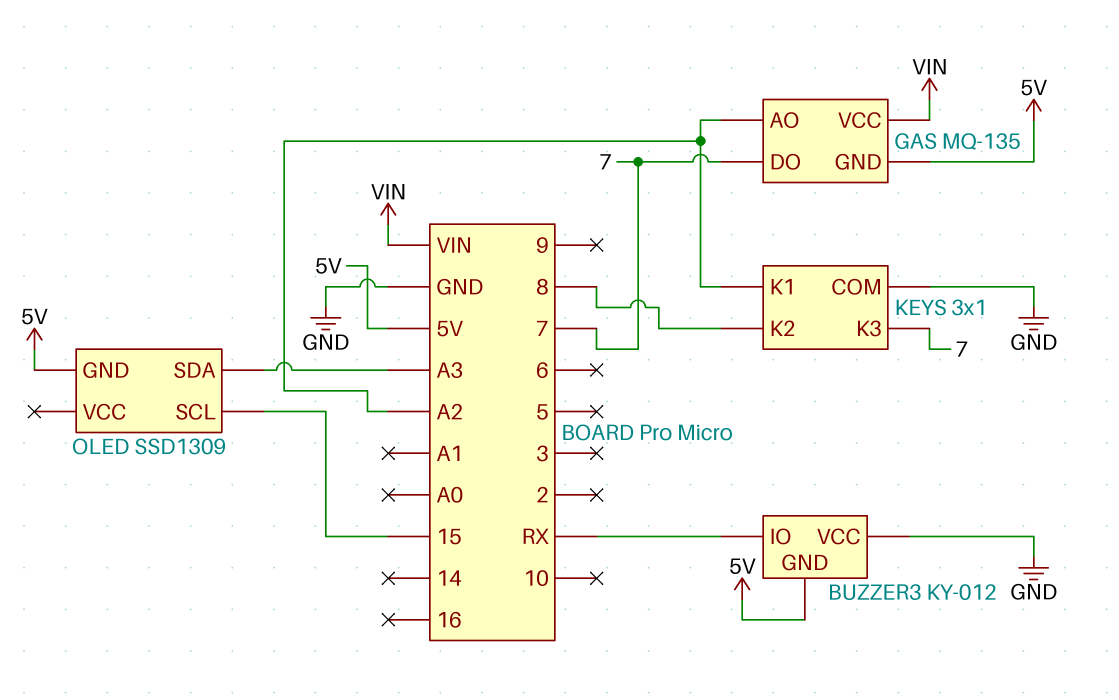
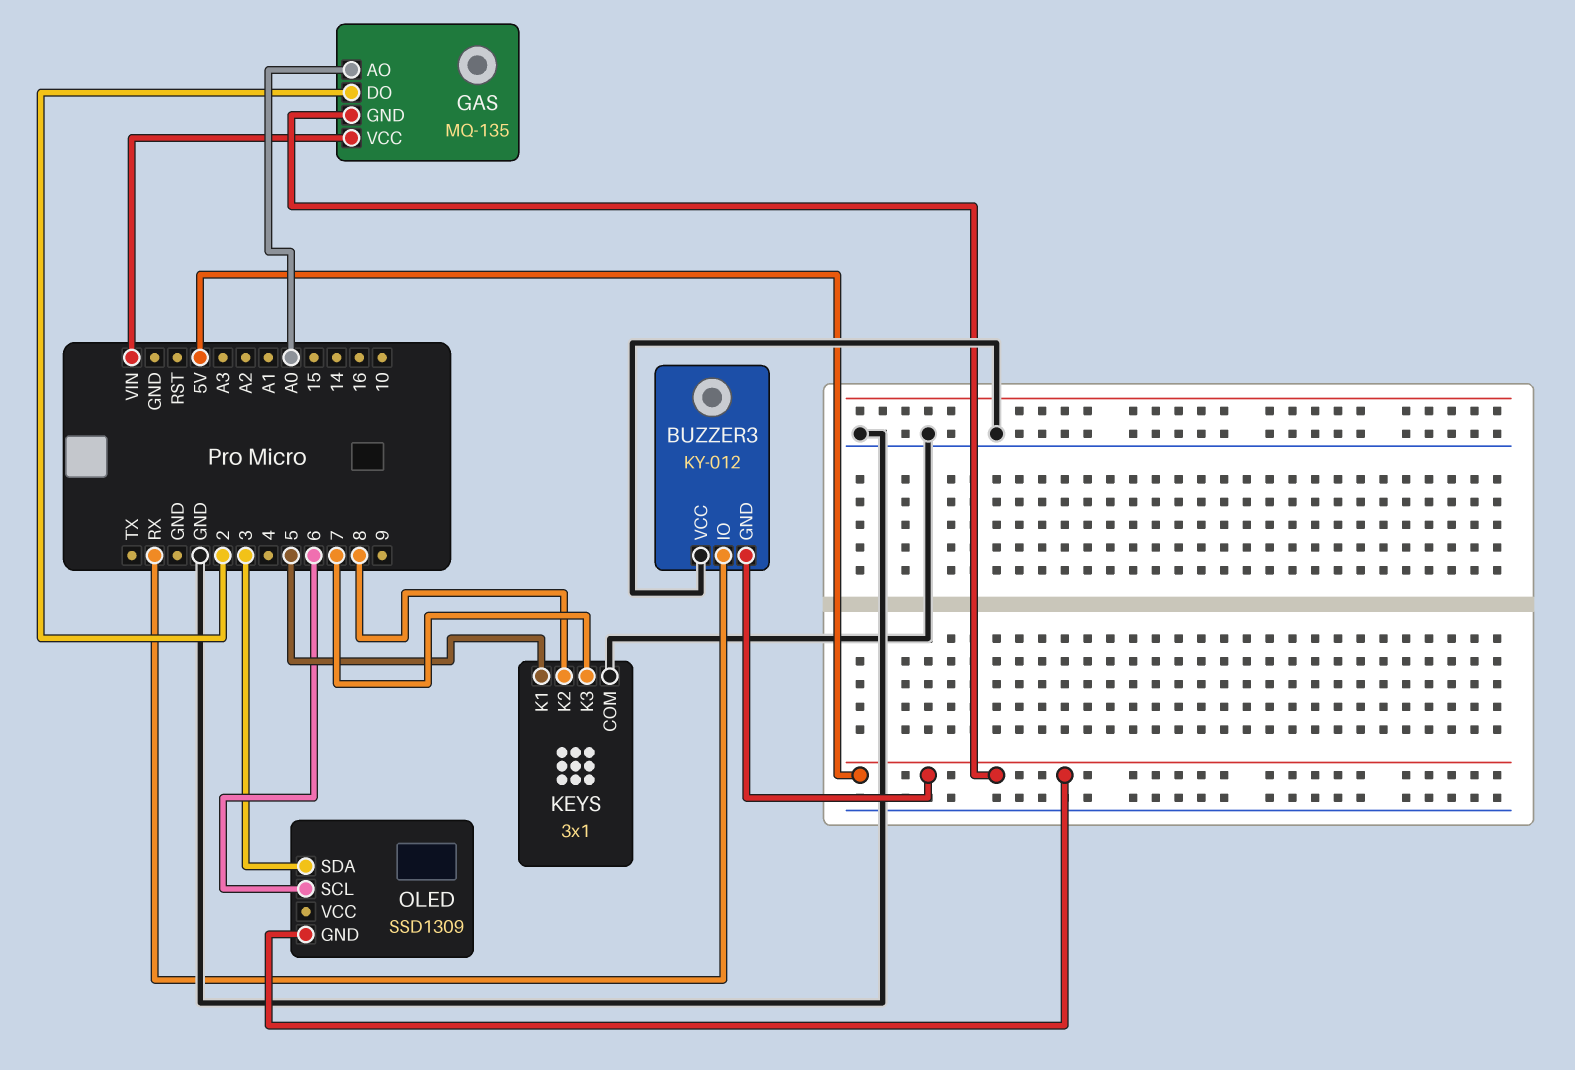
GAS pin AO: A2 -> A0
GAS pin DO: 7 -> 2
KEYS pin K1: A2 -> 5
OLED pin SCL: 15 -> 6
OLED pin SDA: A3 -> 3

